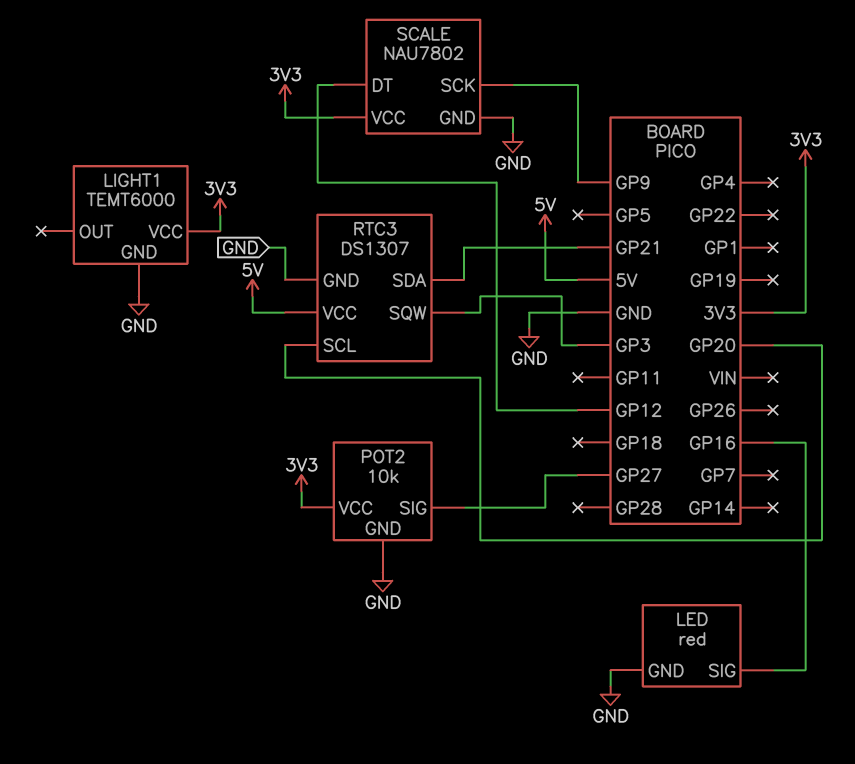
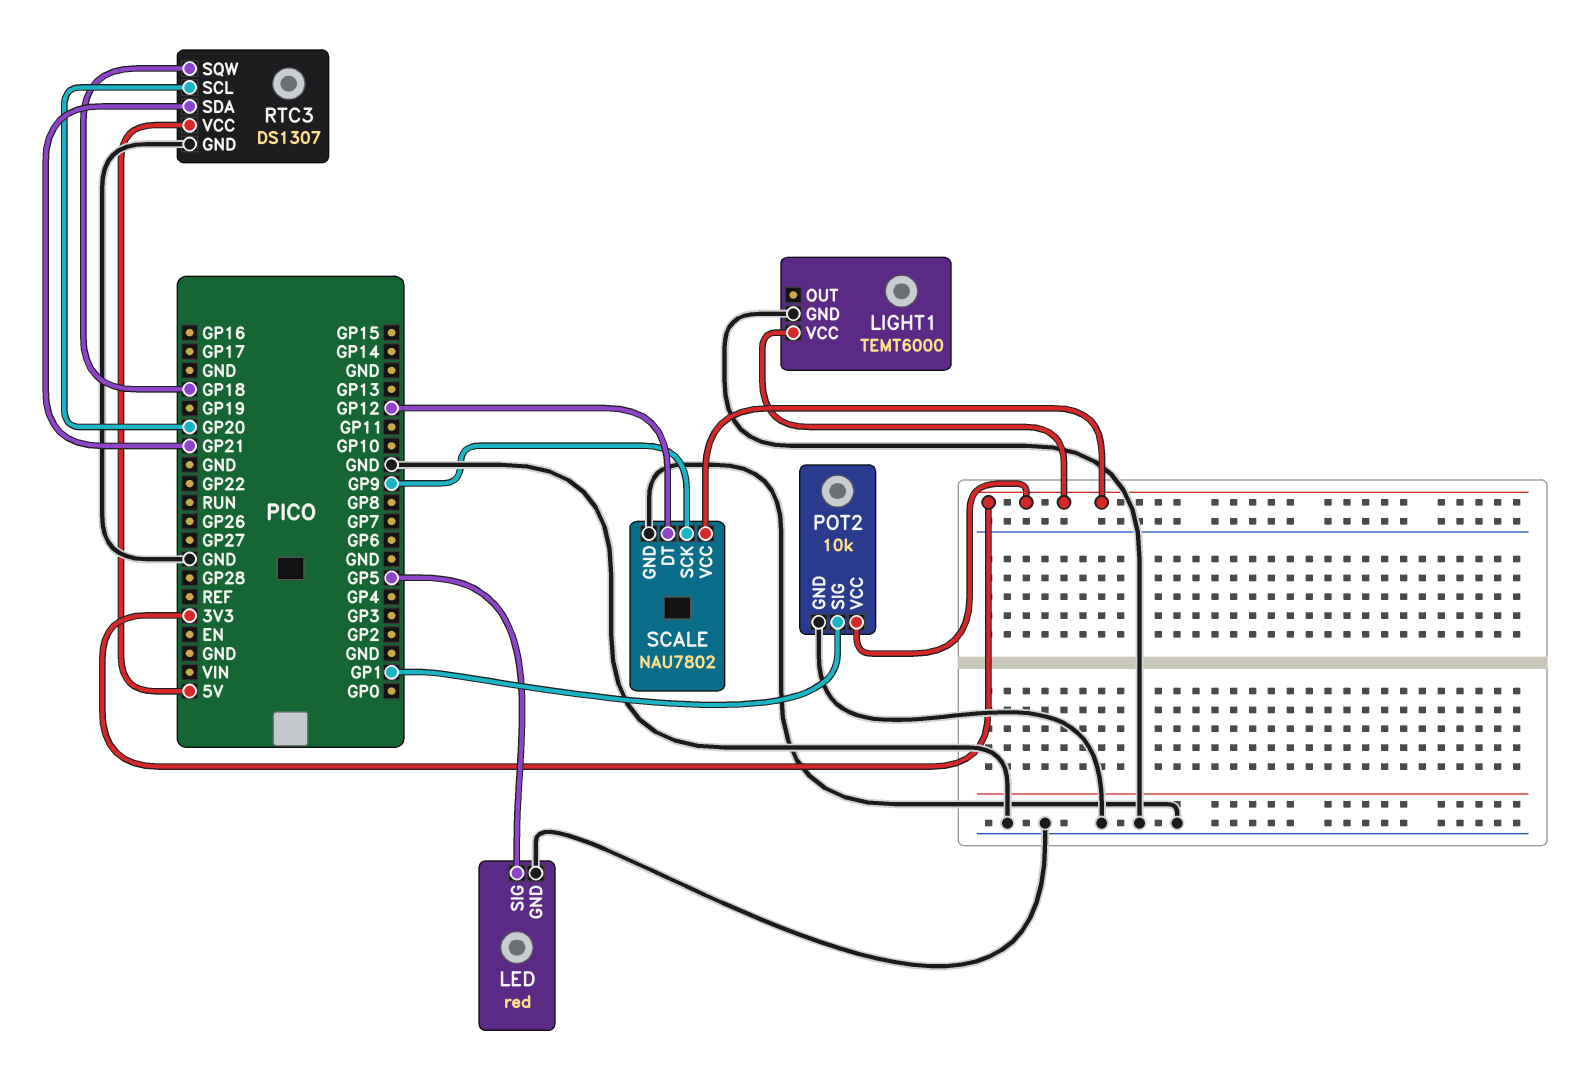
LED pin SIG: GP16 -> GP5
POT2 pin SIG: GP27 -> GP1
RTC3 pin SQW: GP3 -> GP18

